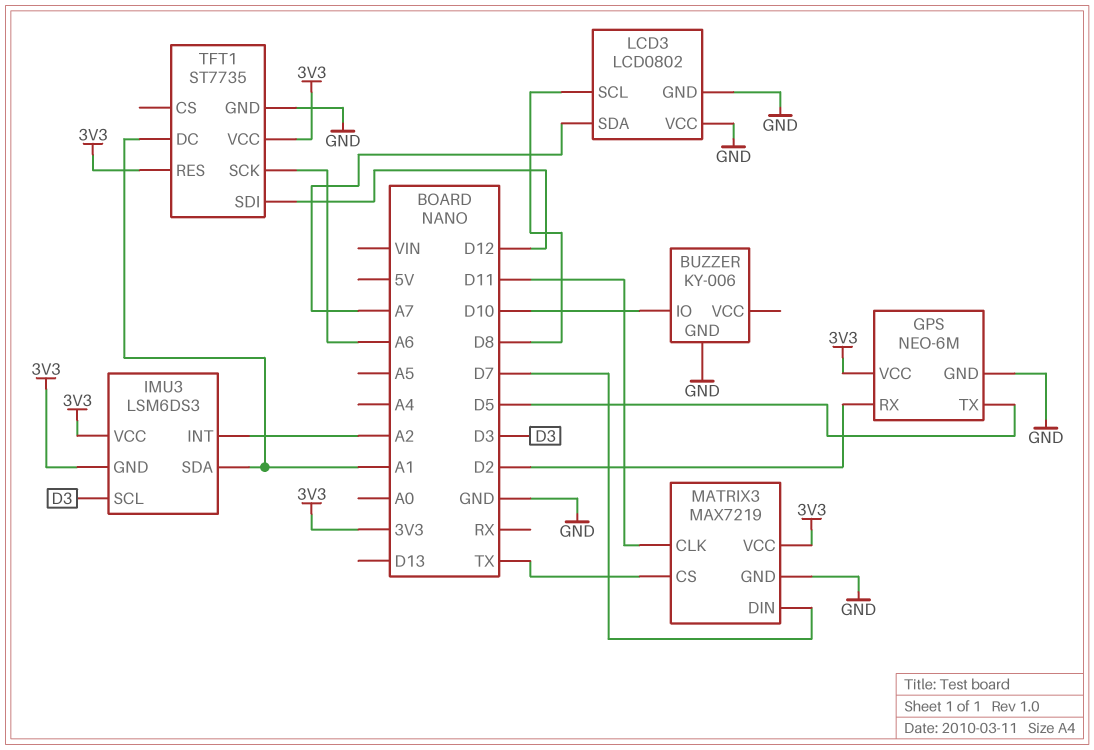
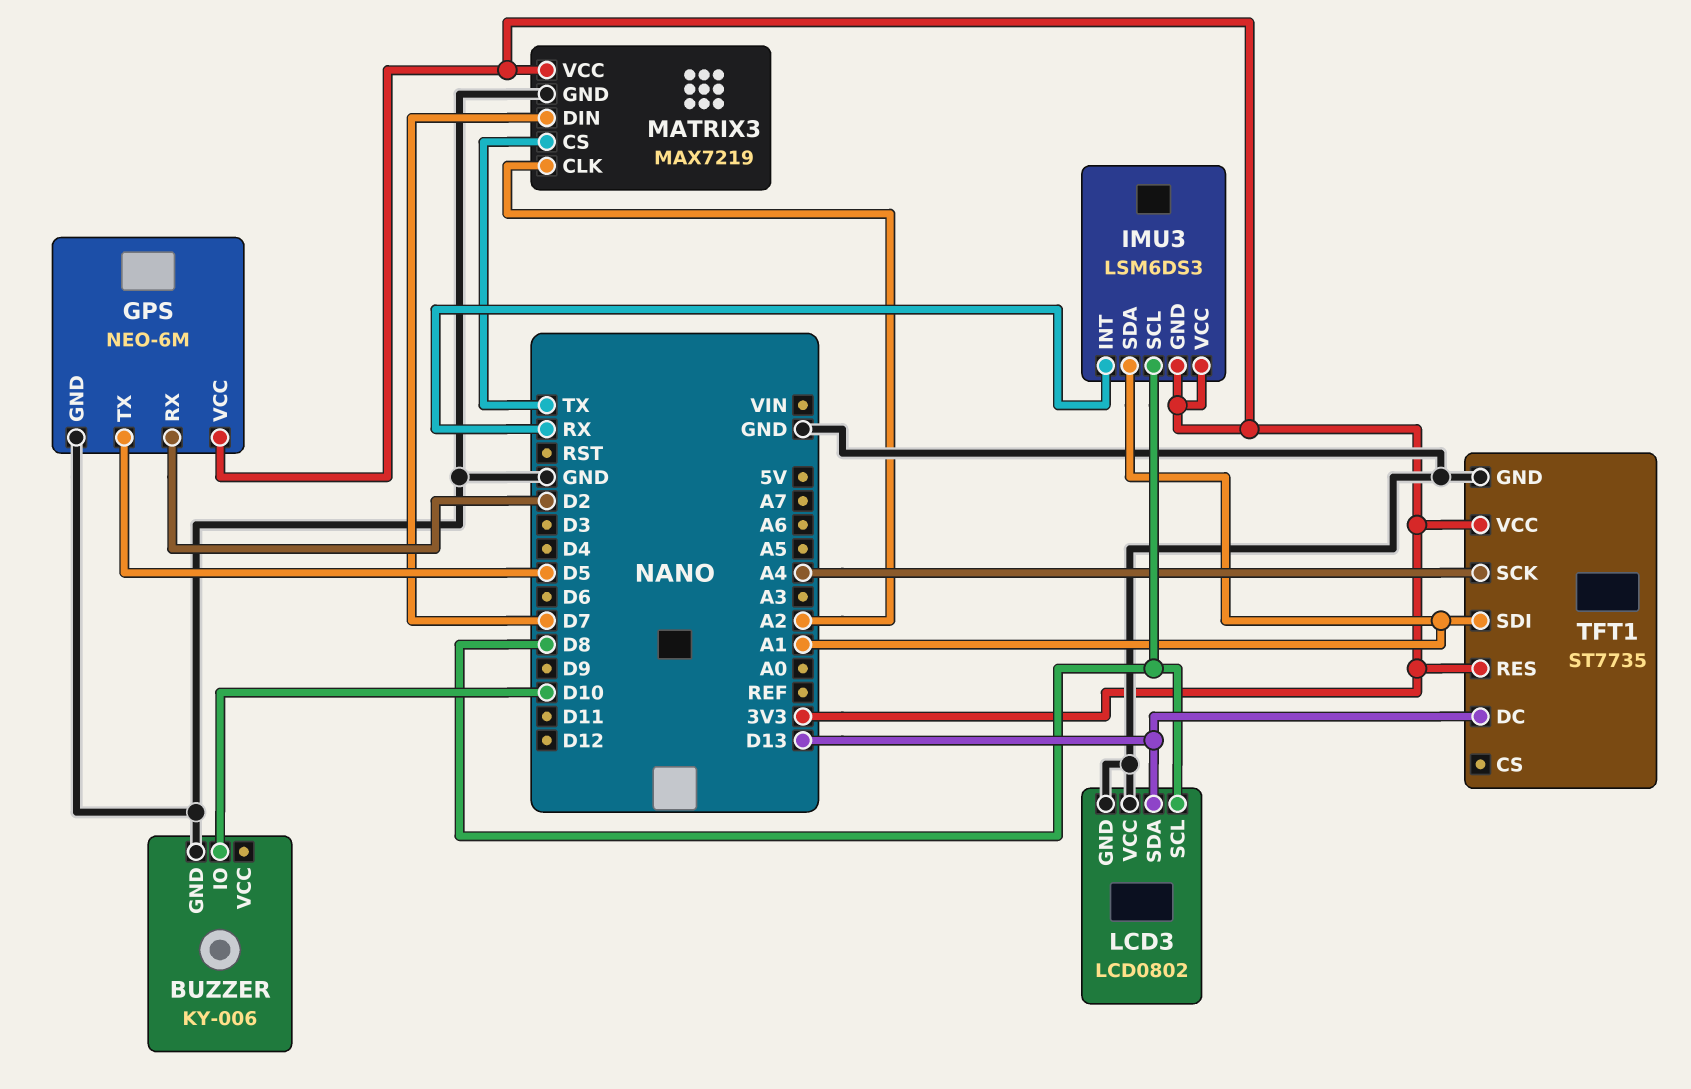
IMU3 pin INT: A2 -> RX
IMU3 pin SCL: D3 -> D8
LCD3 pin SDA: A7 -> D13
MATRIX3 pin CLK: D11 -> A2
TFT1 pin DC: A1 -> D13
TFT1 pin SCK: A6 -> A4
TFT1 pin SDI: D12 -> A1

